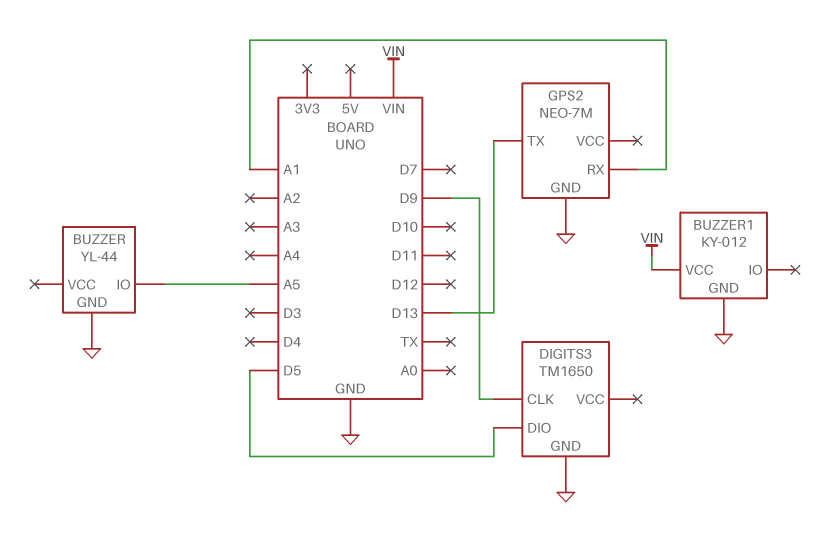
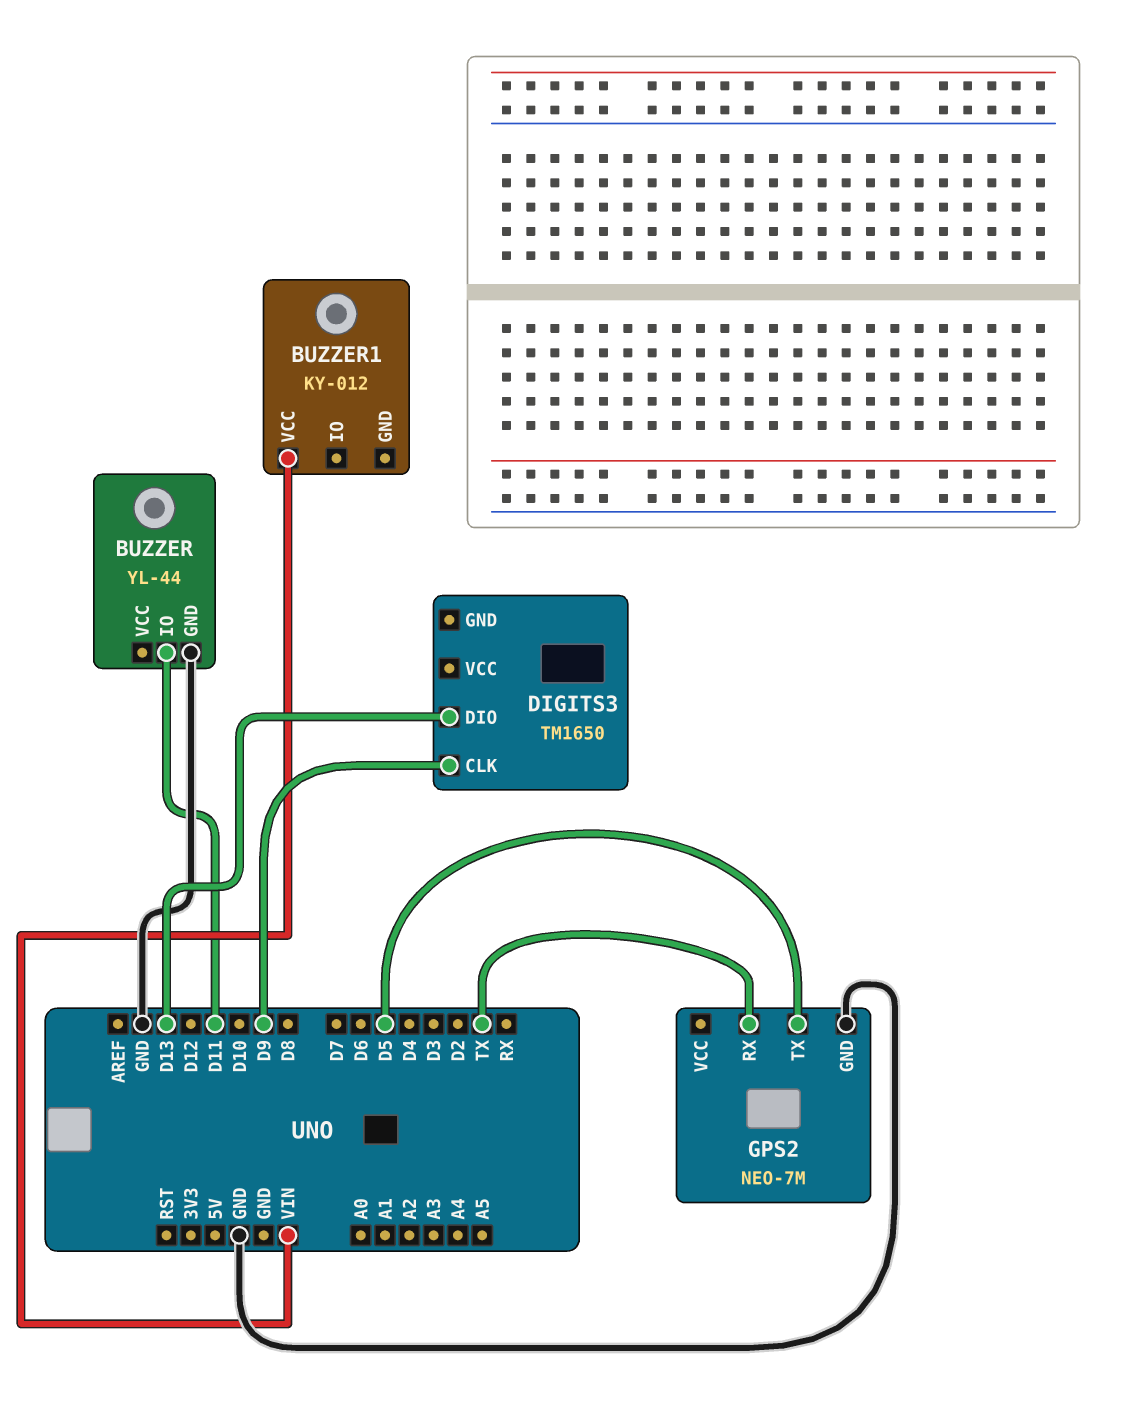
BUZZER pin IO: A5 -> D11
BUZZER1 pin GND: GND -> none
DIGITS3 pin DIO: D5 -> D13
DIGITS3 pin GND: GND -> none
GPS2 pin RX: A1 -> TX
GPS2 pin TX: D13 -> D5

